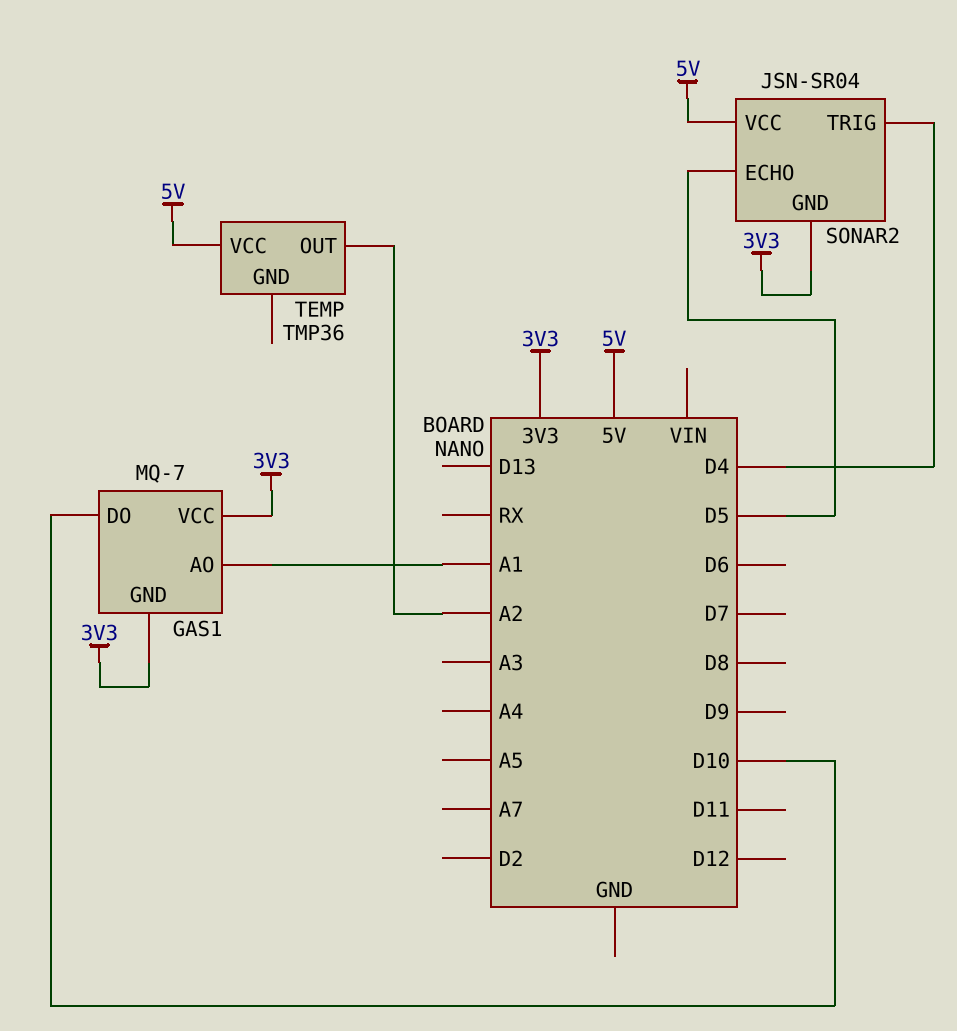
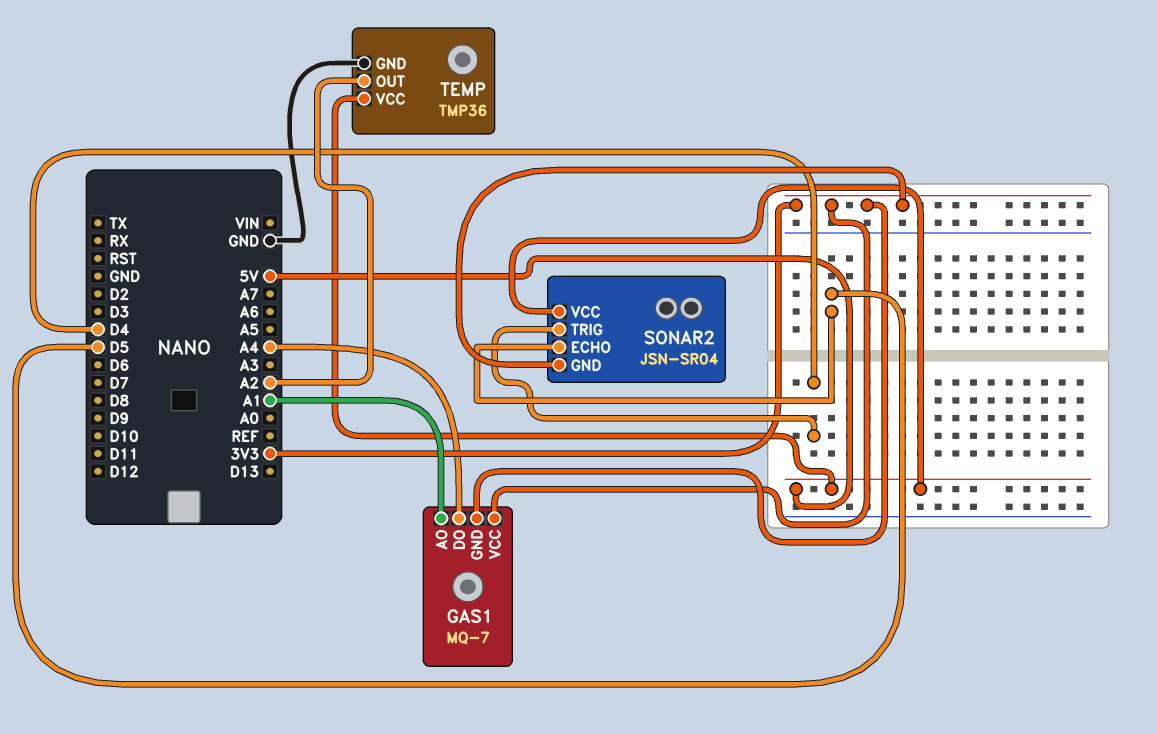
GAS1 pin DO: D10 -> A4
TEMP pin GND: none -> GND

